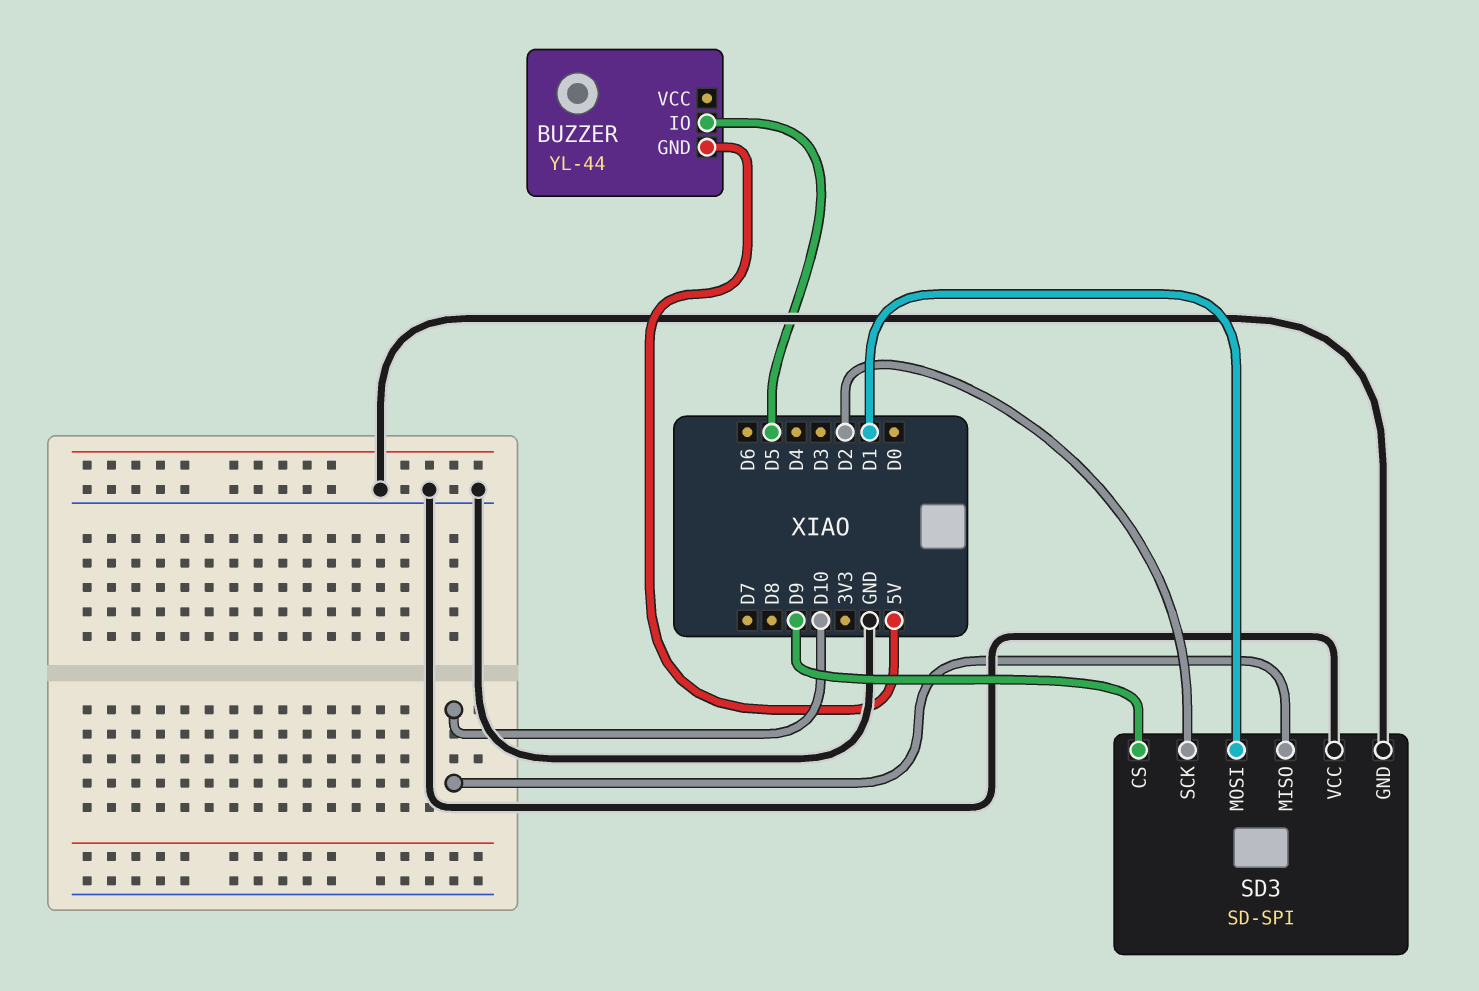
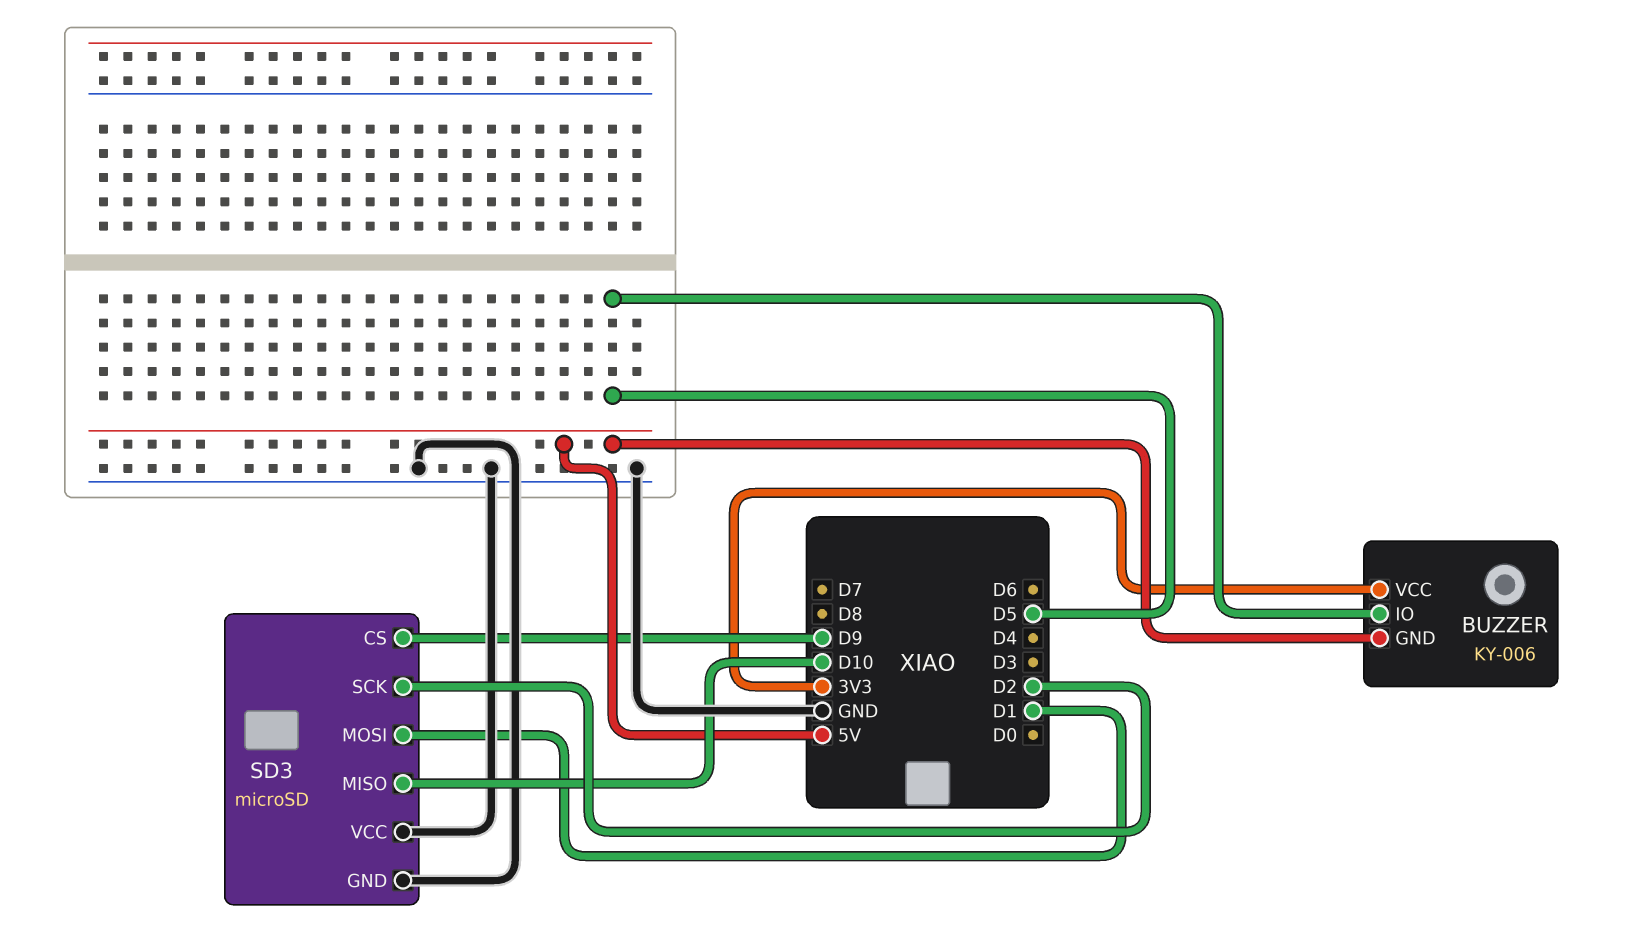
BUZZER: YL-44 -> KY-006
BUZZER pin VCC: none -> 3V3
SD3: SD-SPI -> microSD

